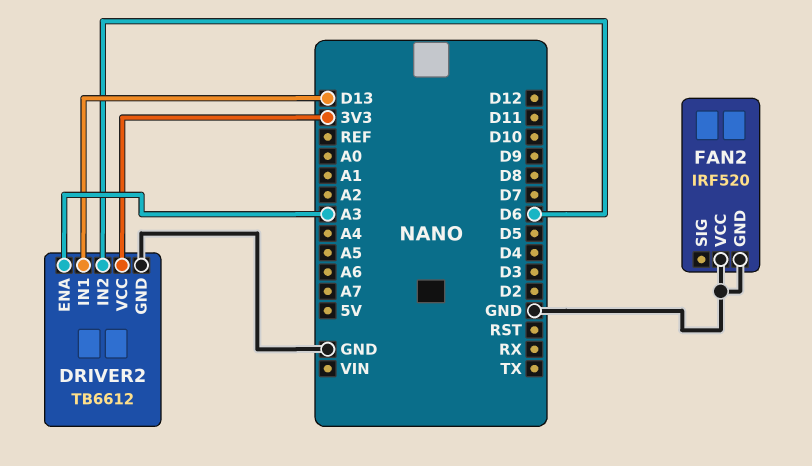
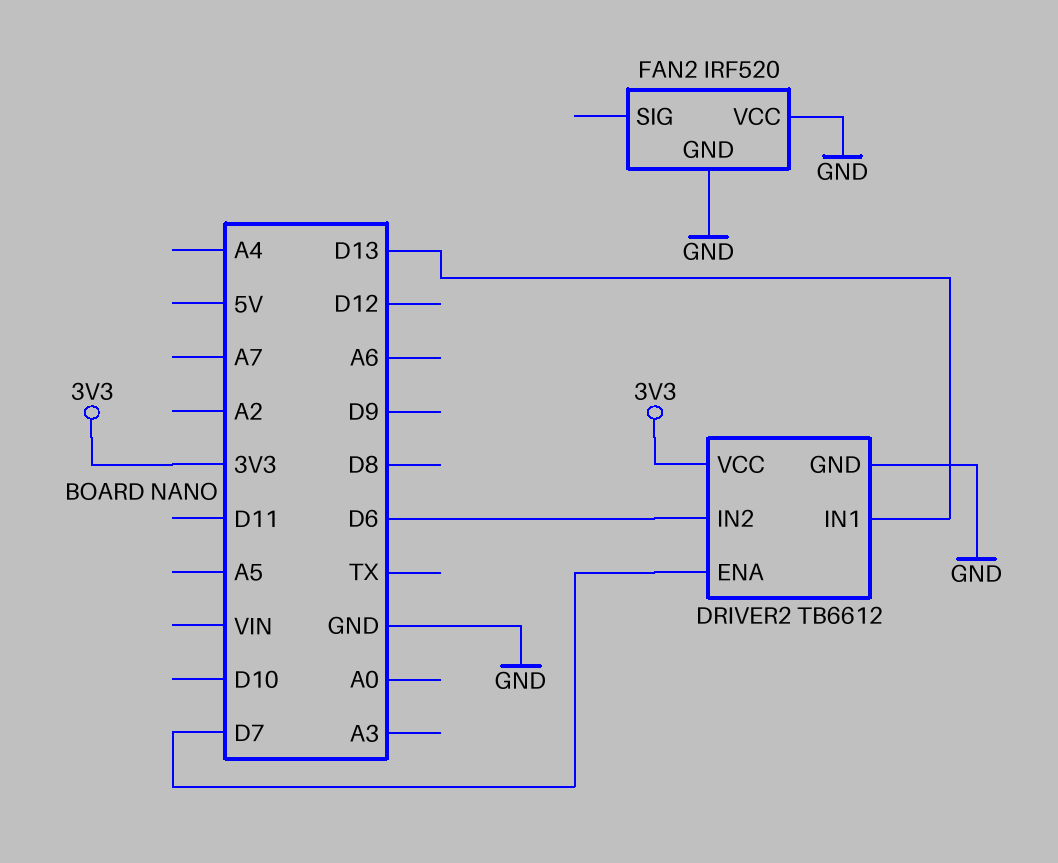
DRIVER2 pin ENA: A3 -> D7

